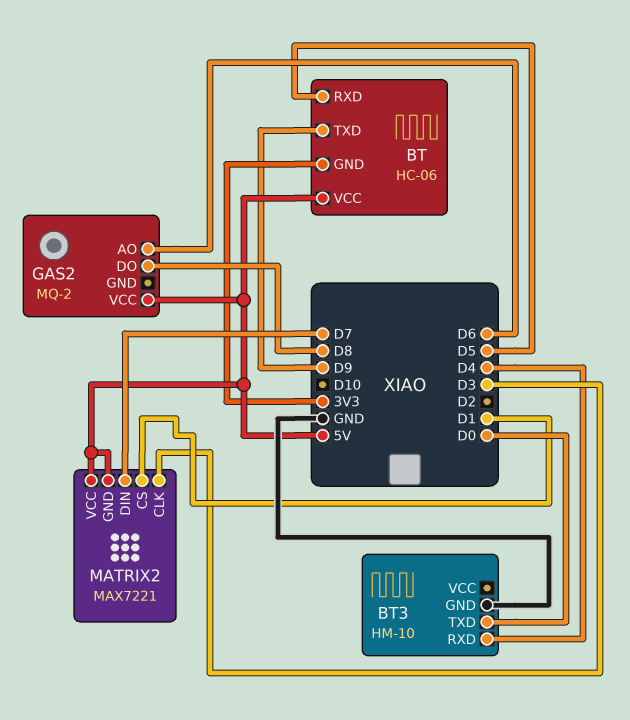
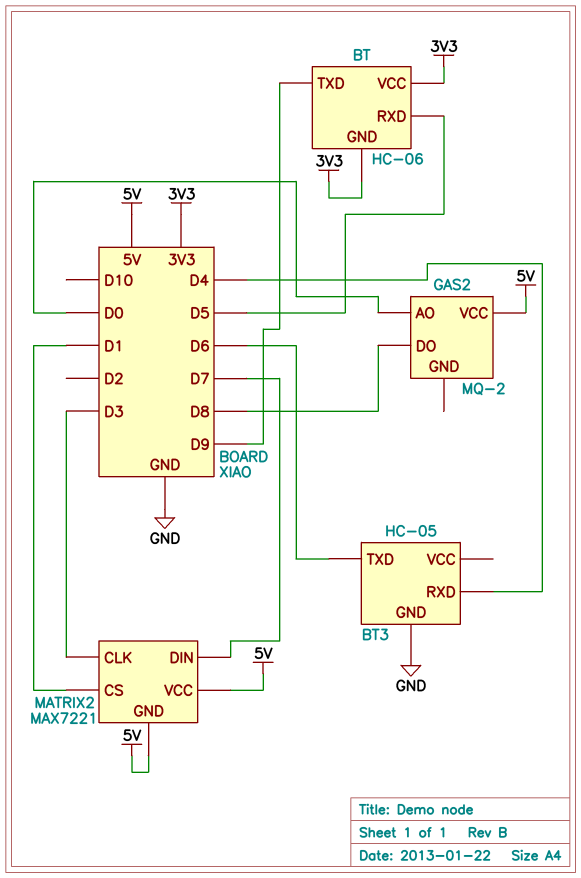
BT pin VCC: 5V -> 3V3
BT3: HM-10 -> HC-05
BT3 pin TXD: D0 -> D6
GAS2 pin AO: D6 -> D0

